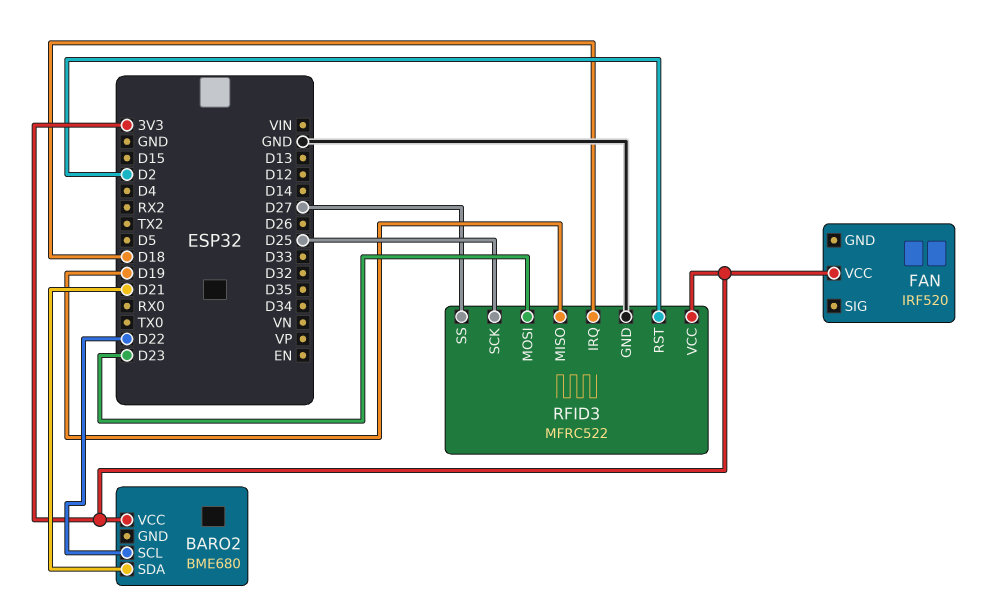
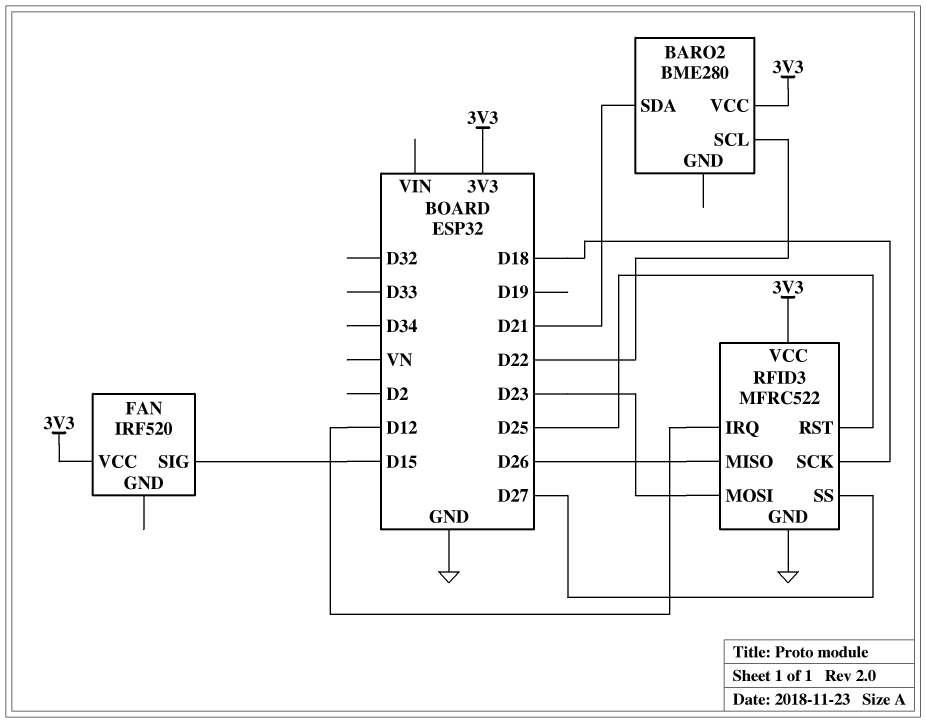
BARO2: BME680 -> BME280
FAN pin SIG: none -> D15
RFID3 pin IRQ: D18 -> D12
RFID3 pin MISO: D19 -> D26
RFID3 pin RST: D2 -> D25
RFID3 pin SCK: D25 -> D18

